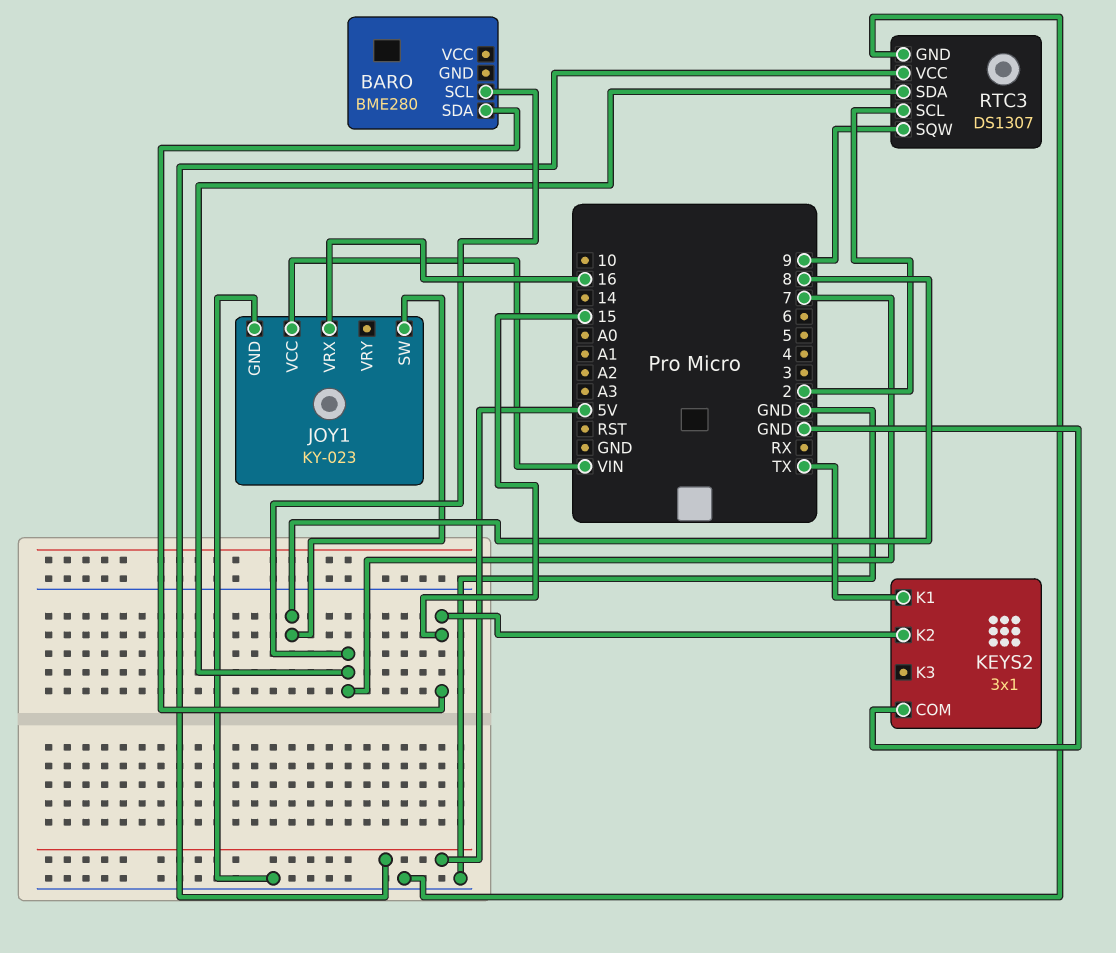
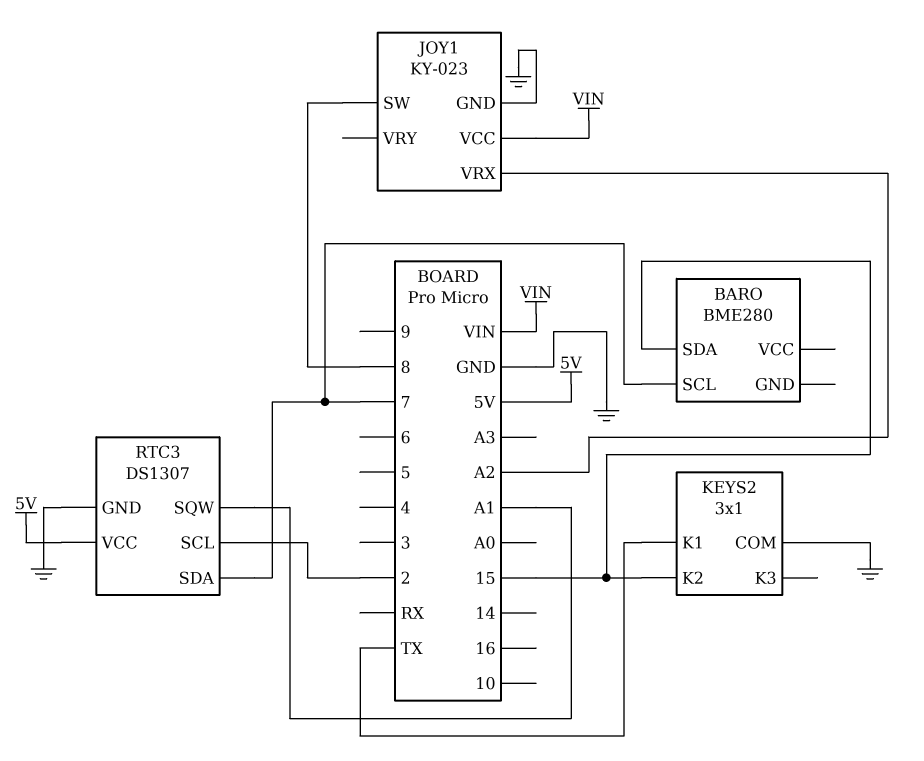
JOY1 pin VRX: 16 -> A2
RTC3 pin SQW: 9 -> A1

